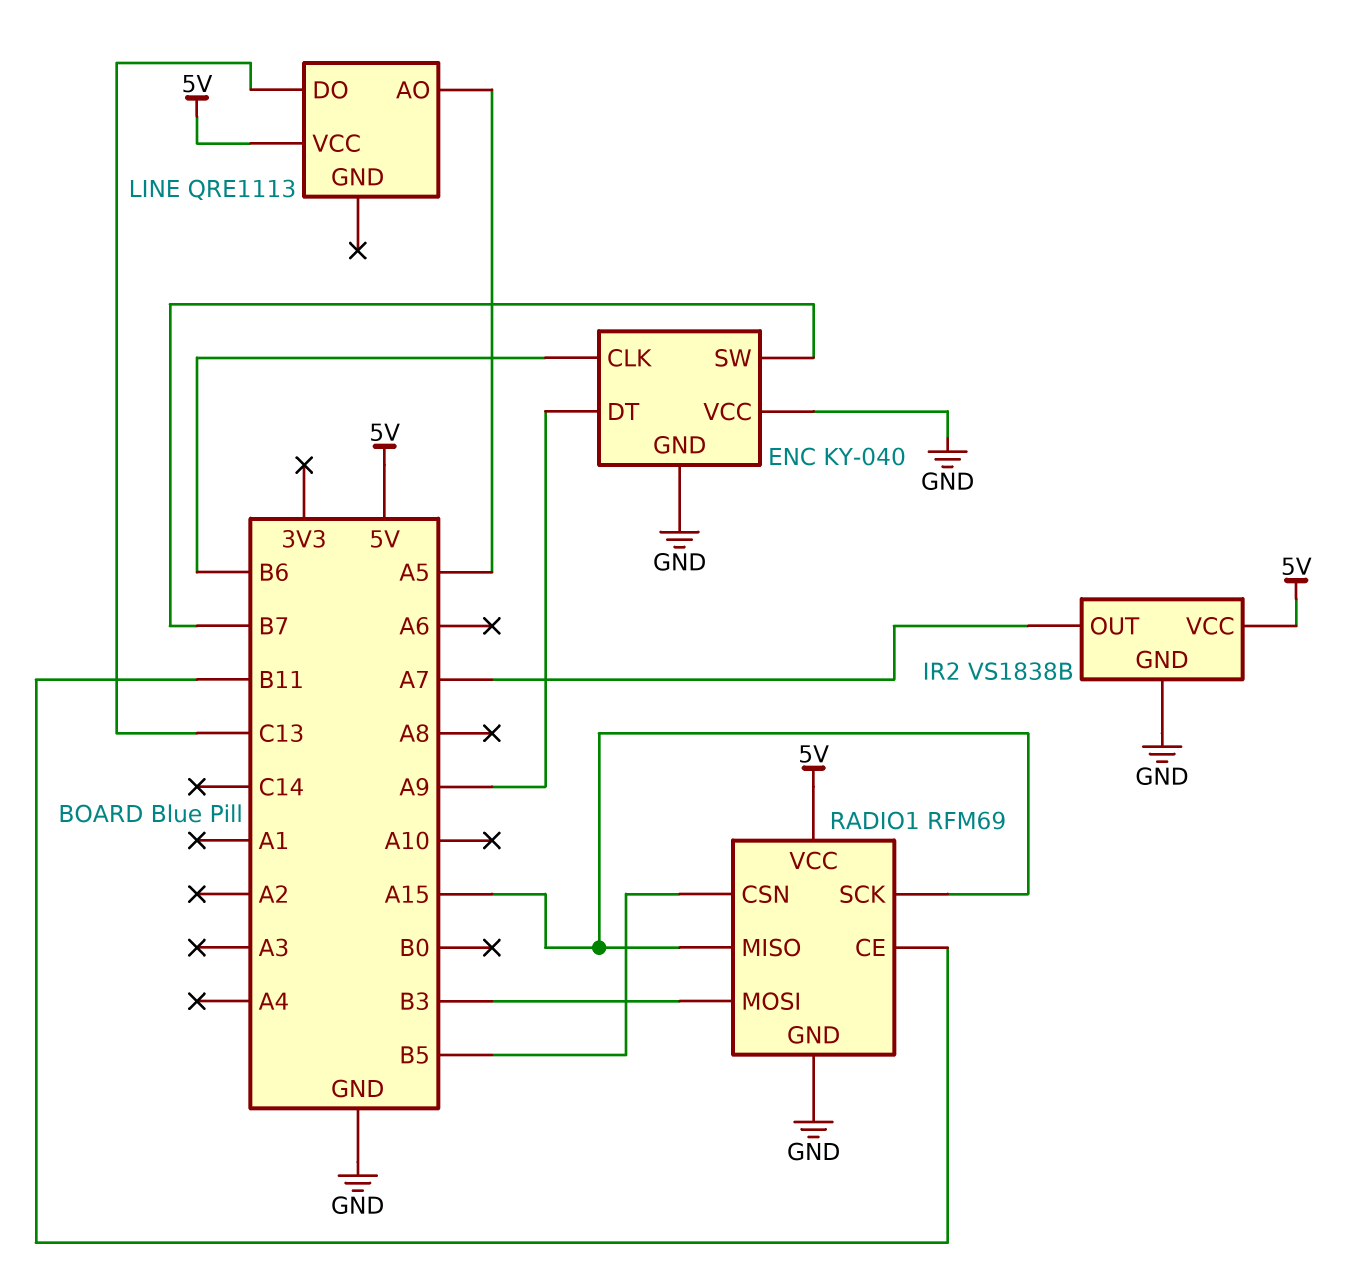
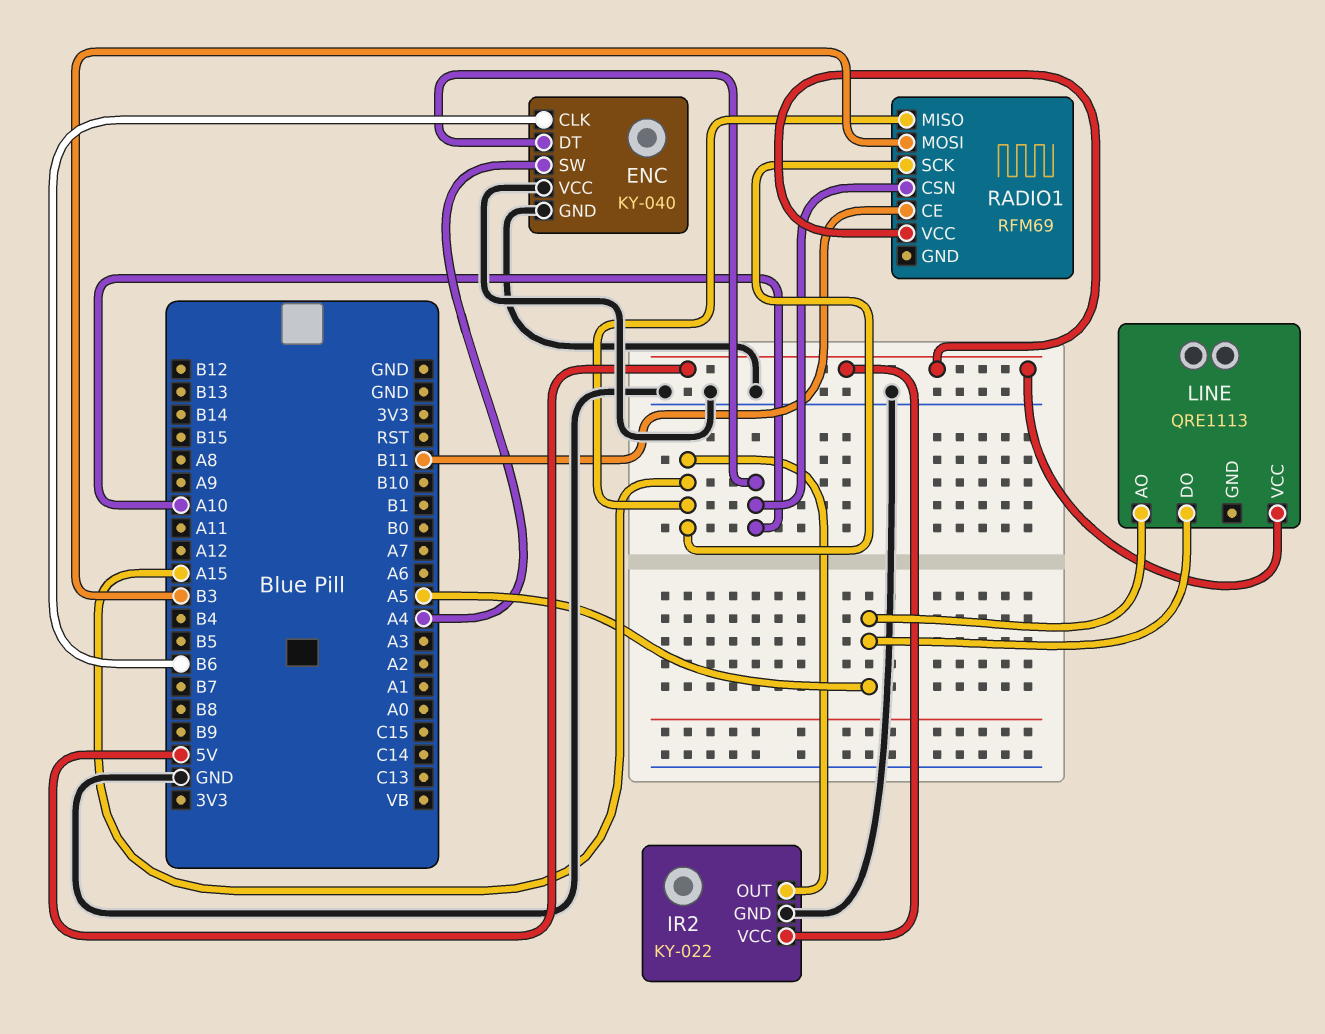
ENC pin DT: A9 -> A10
ENC pin SW: B7 -> A4
IR2: VS1838B -> KY-022
IR2 pin OUT: A7 -> A15
LINE pin DO: C13 -> A5
RADIO1 pin CSN: B5 -> A10
RADIO1 pin GND: GND -> none

